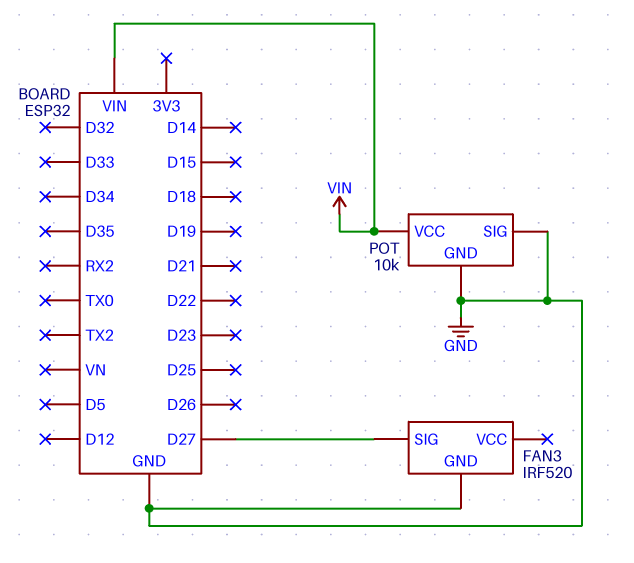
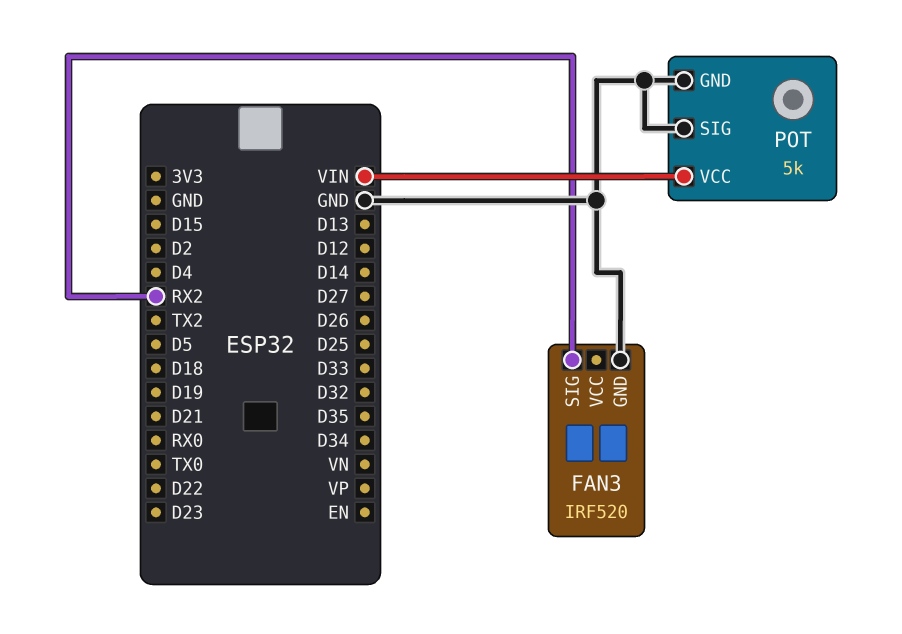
FAN3 pin SIG: D27 -> RX2
POT: 10k -> 5k

